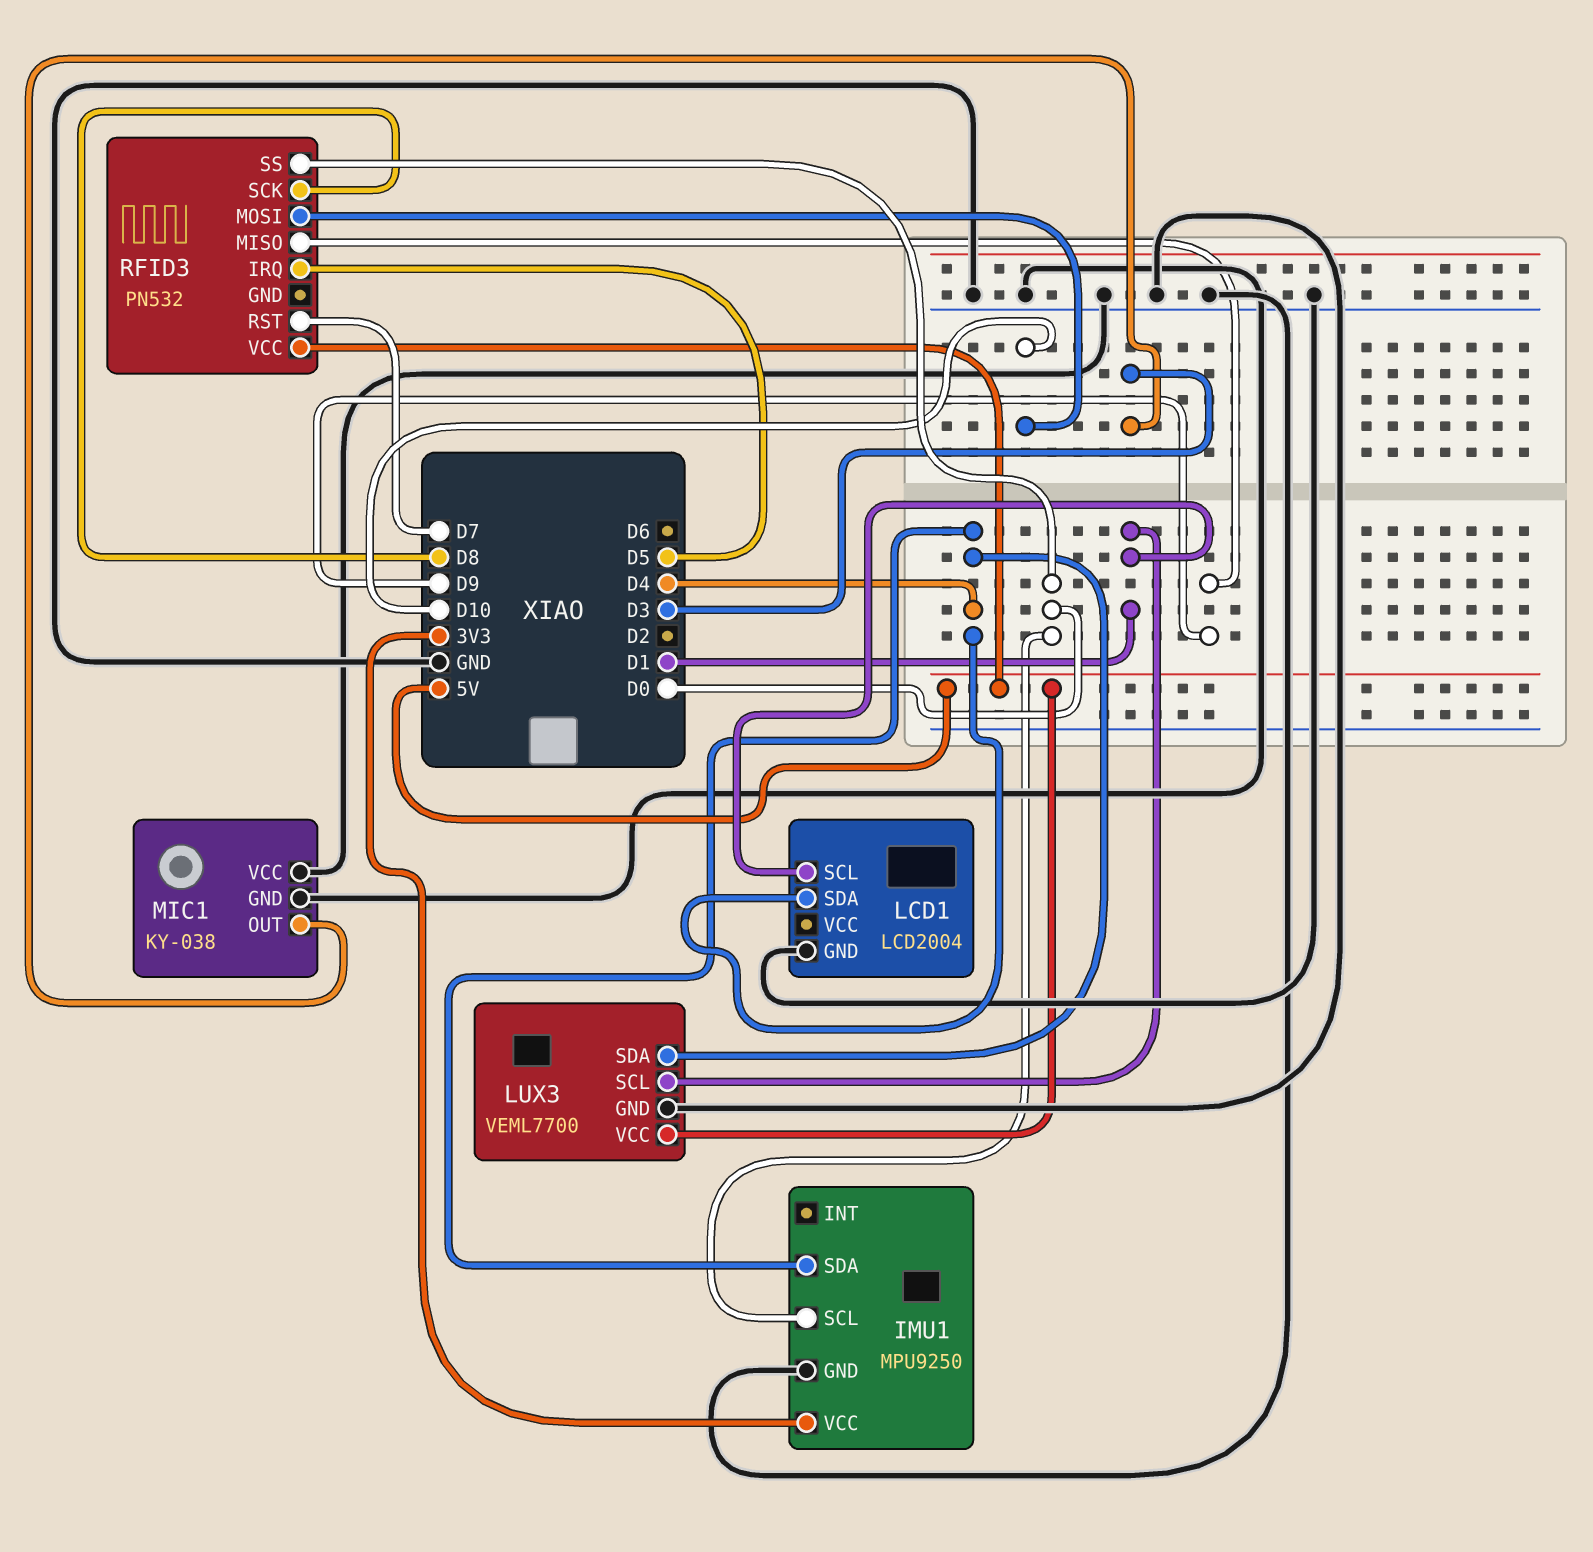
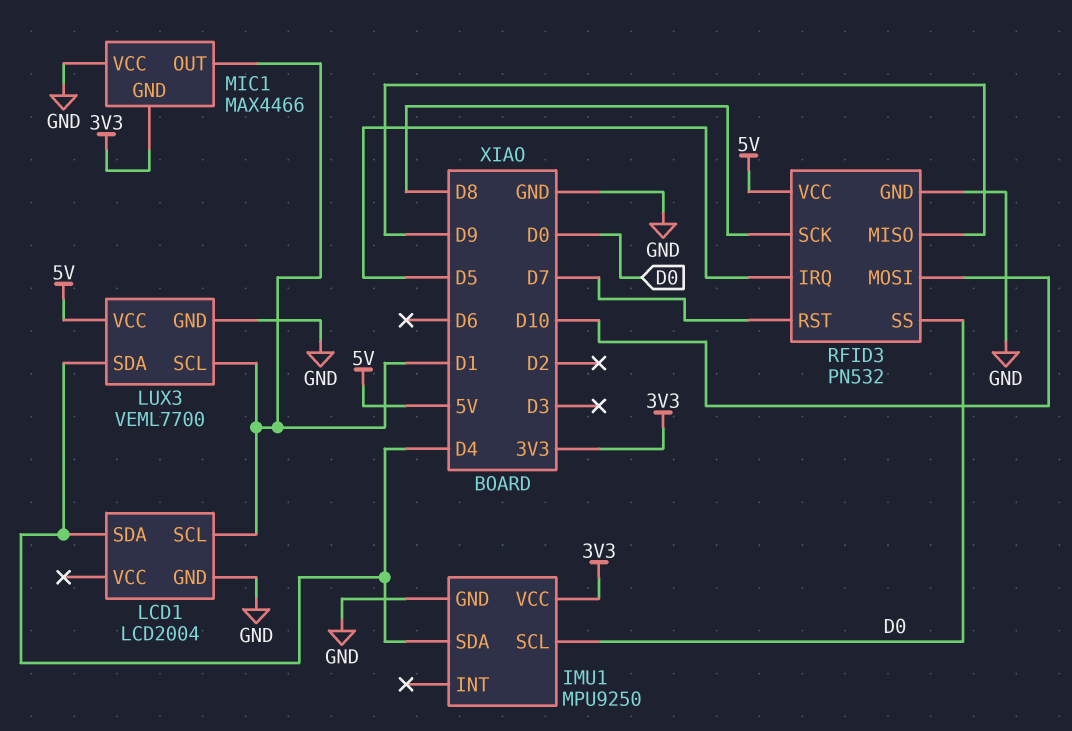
MIC1: KY-038 -> MAX4466
MIC1 pin GND: GND -> 3V3
MIC1 pin OUT: D3 -> D1
RFID3 pin GND: none -> GND

